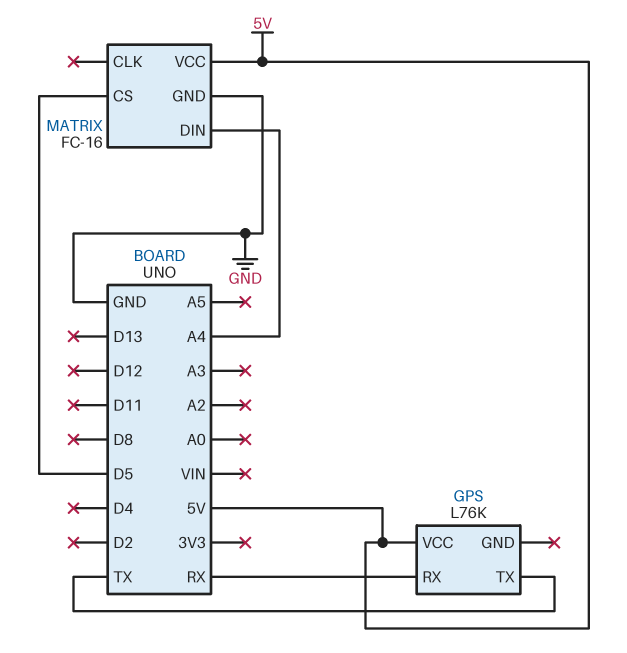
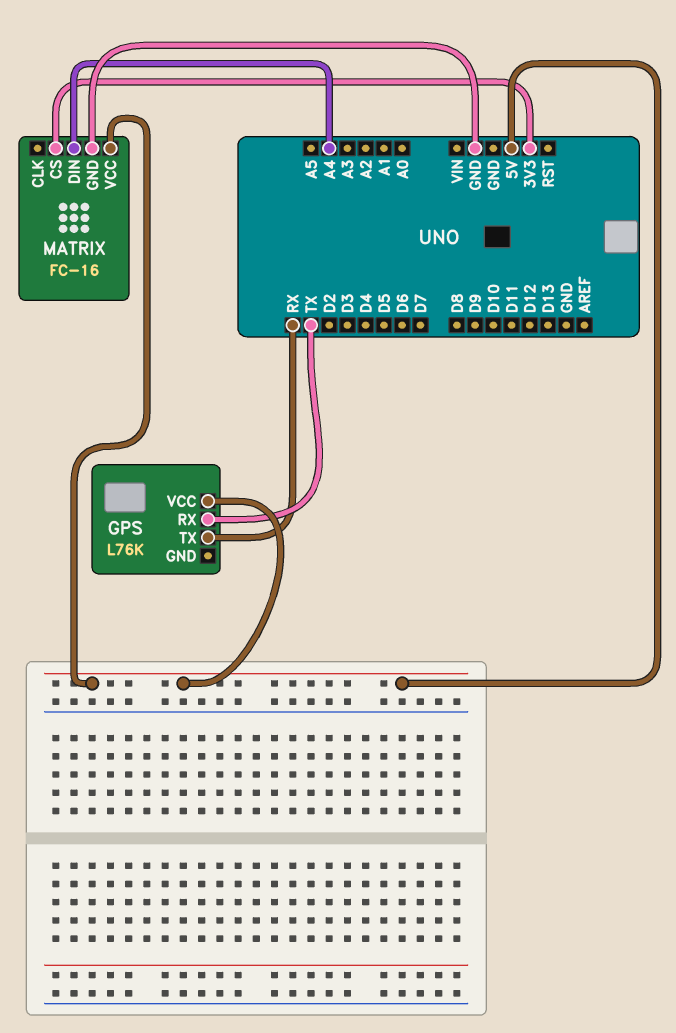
GPS pin RX: RX -> TX
GPS pin TX: TX -> RX
MATRIX pin CS: D5 -> 3V3

